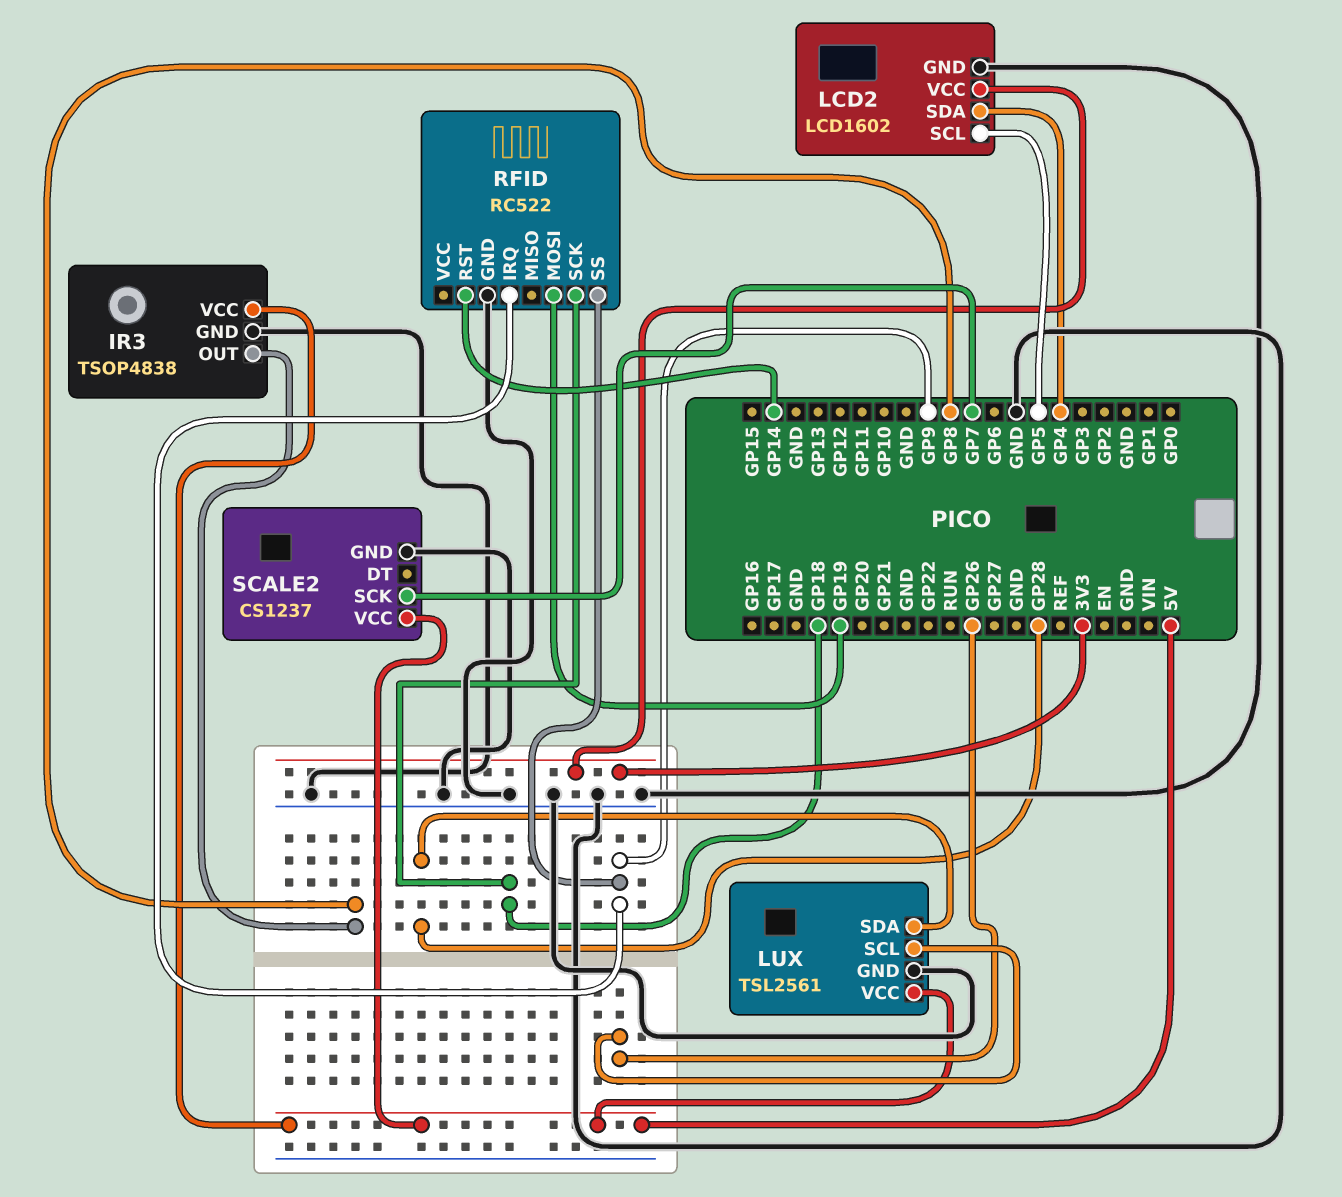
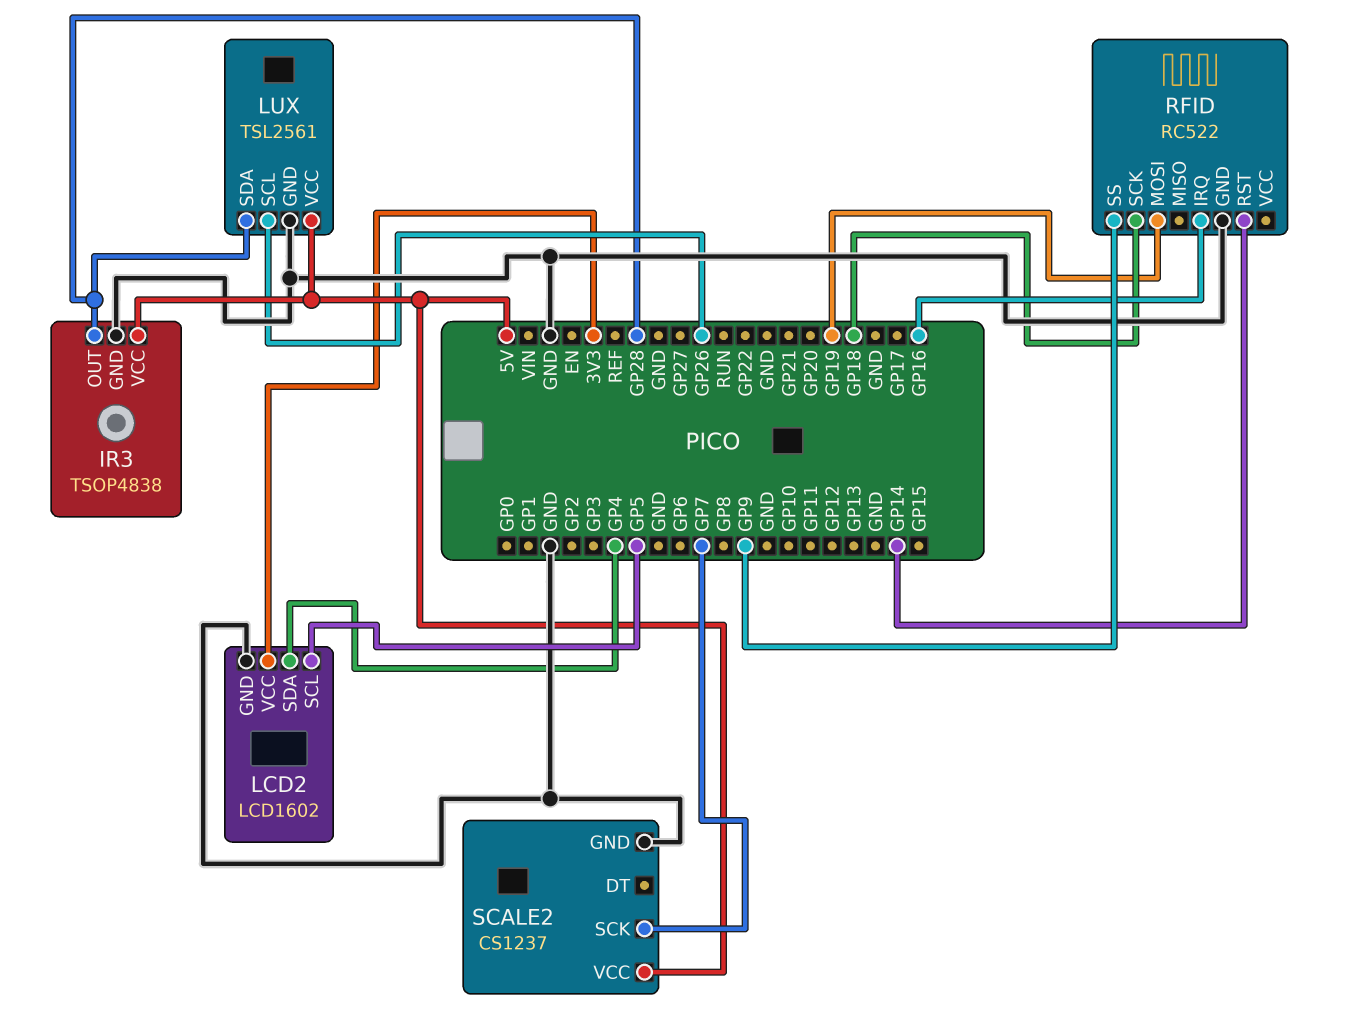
IR3 pin OUT: GP8 -> GP28
RFID pin IRQ: GP9 -> GP16

